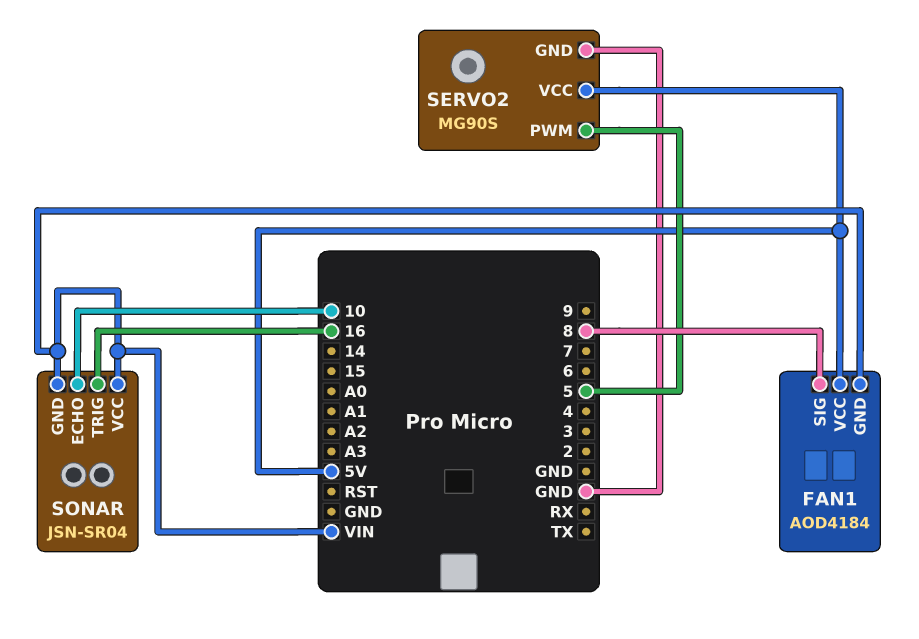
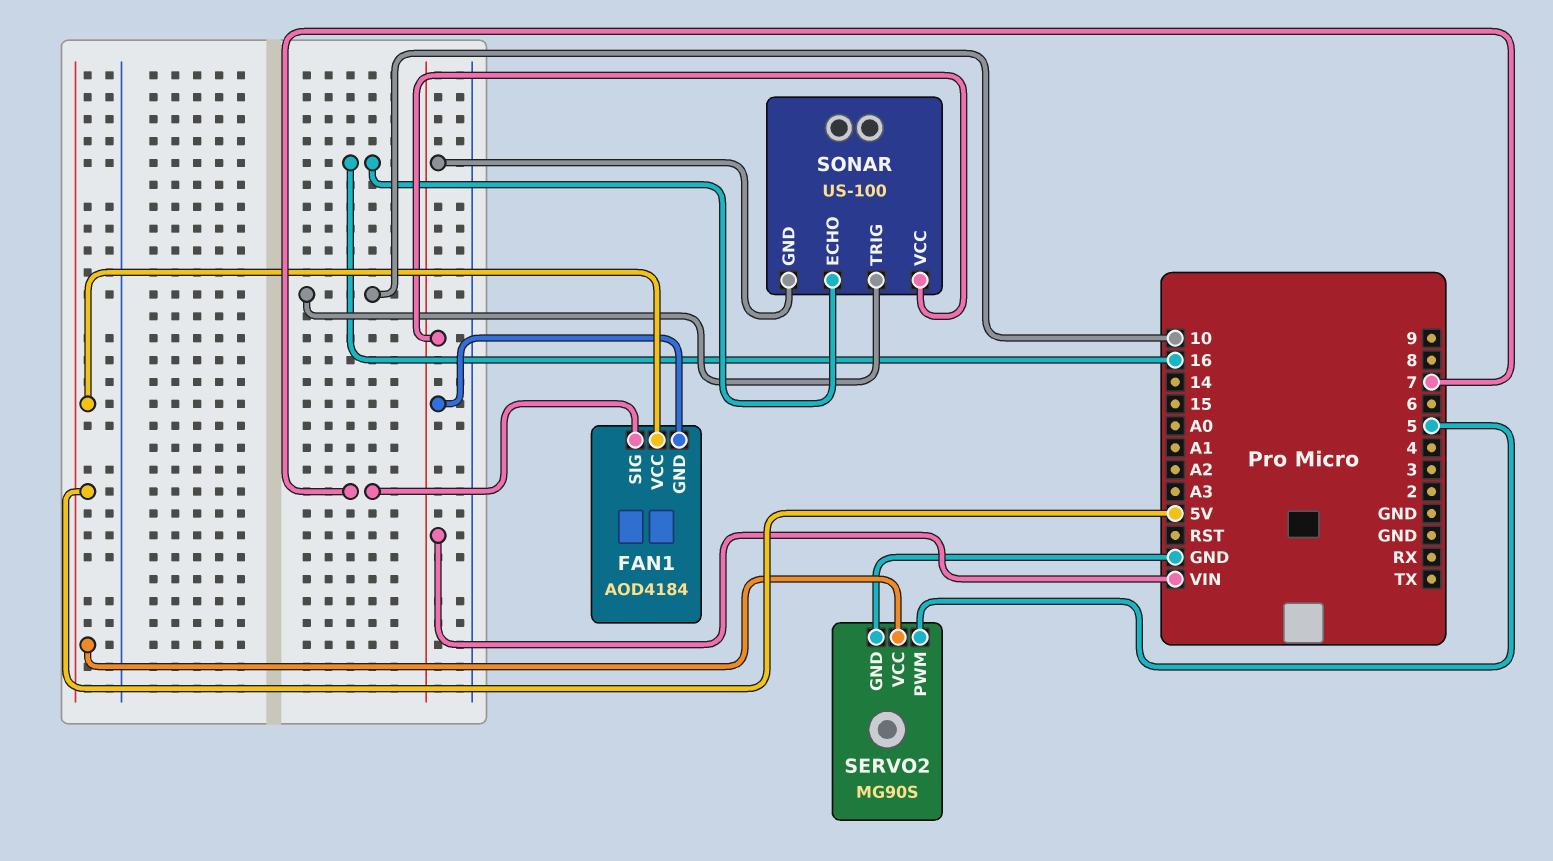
FAN1 pin SIG: 8 -> 7
SONAR: JSN-SR04 -> US-100
SONAR pin ECHO: 10 -> 16
SONAR pin TRIG: 16 -> 10

